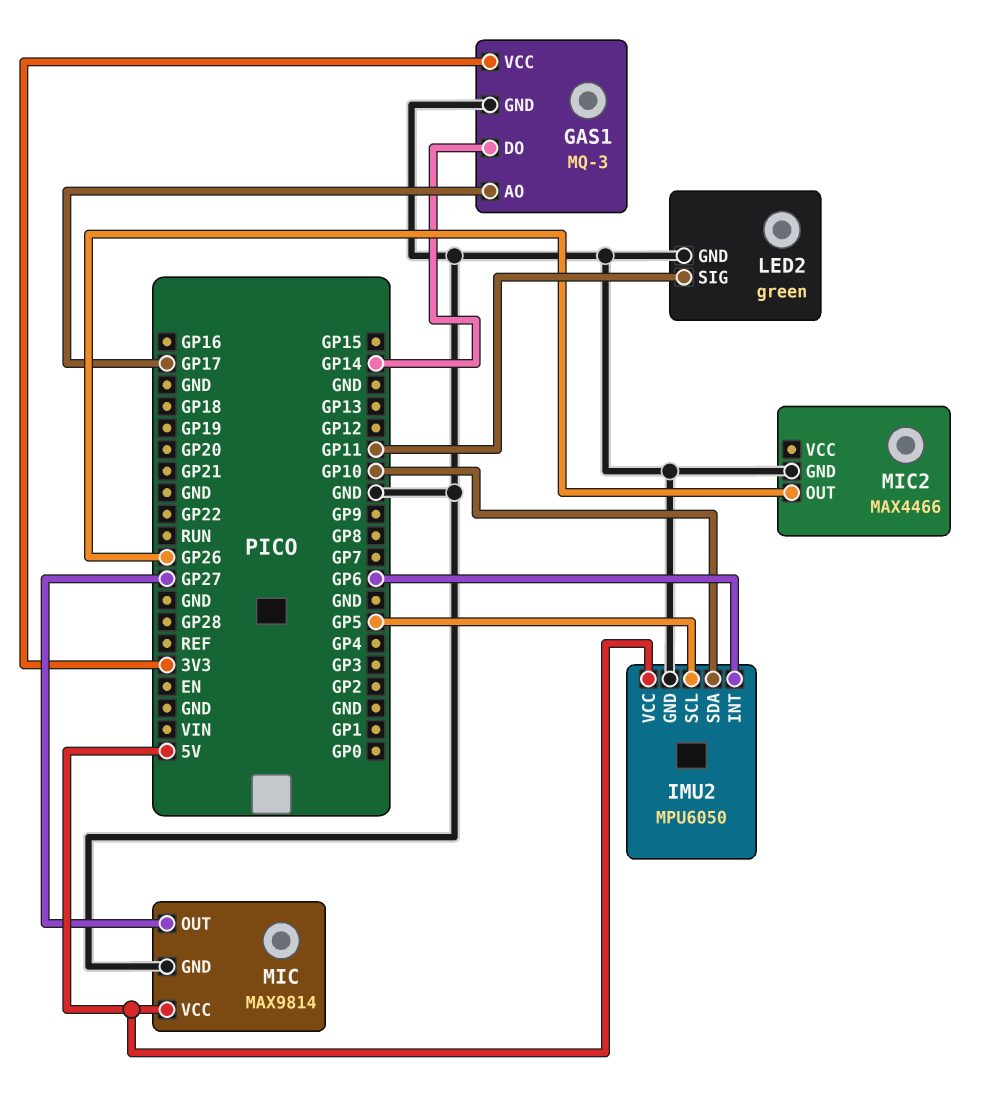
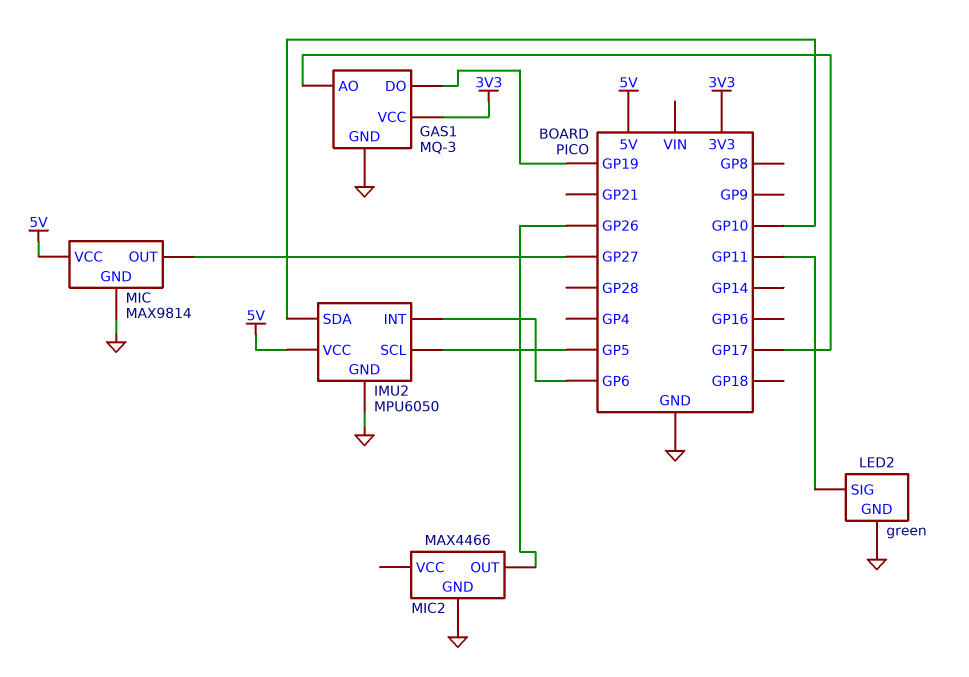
GAS1 pin DO: GP14 -> GP19

